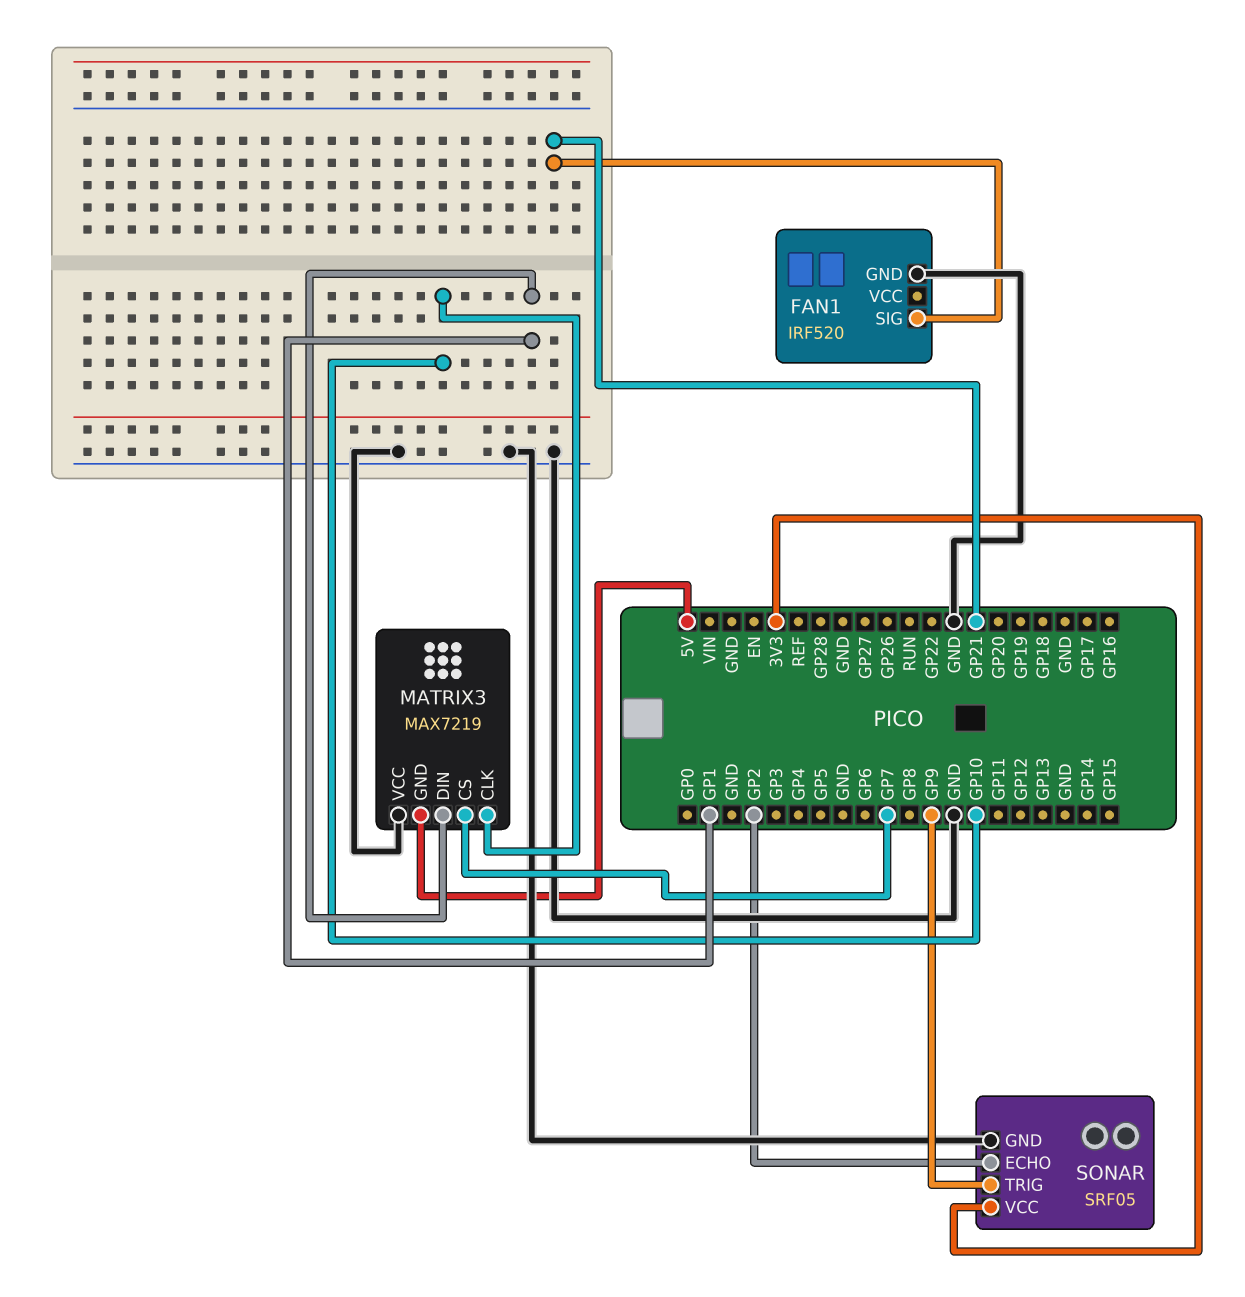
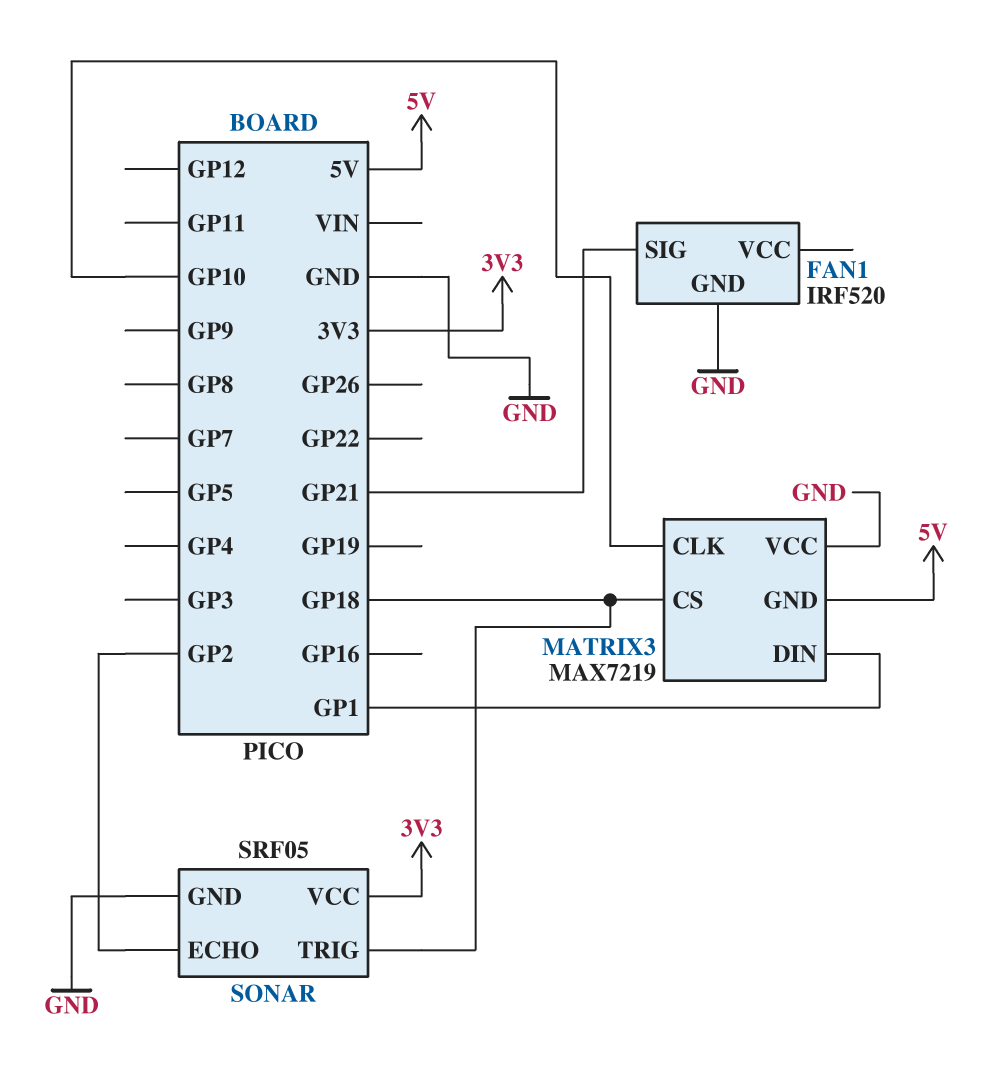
MATRIX3 pin CS: GP7 -> GP18
SONAR pin TRIG: GP9 -> GP18

